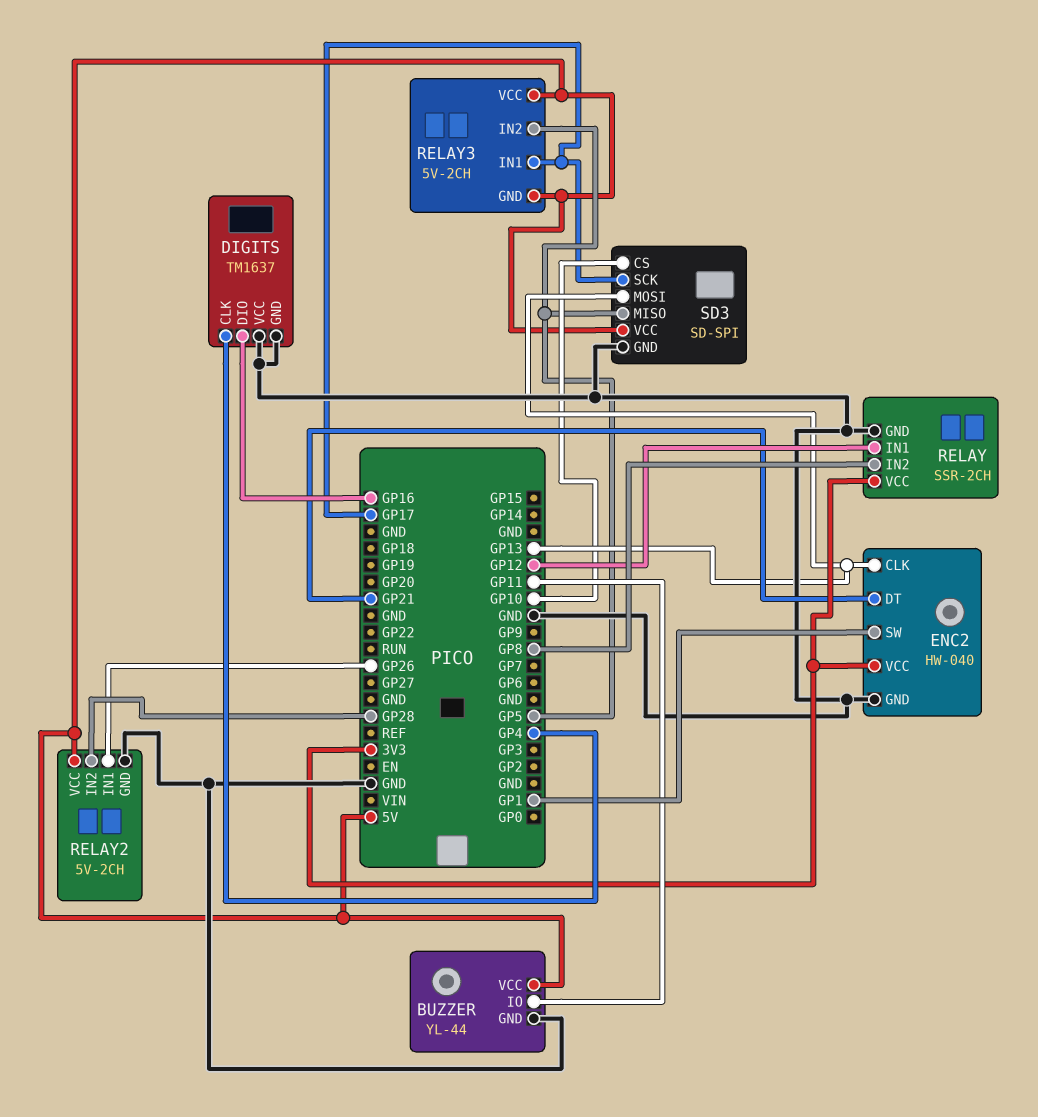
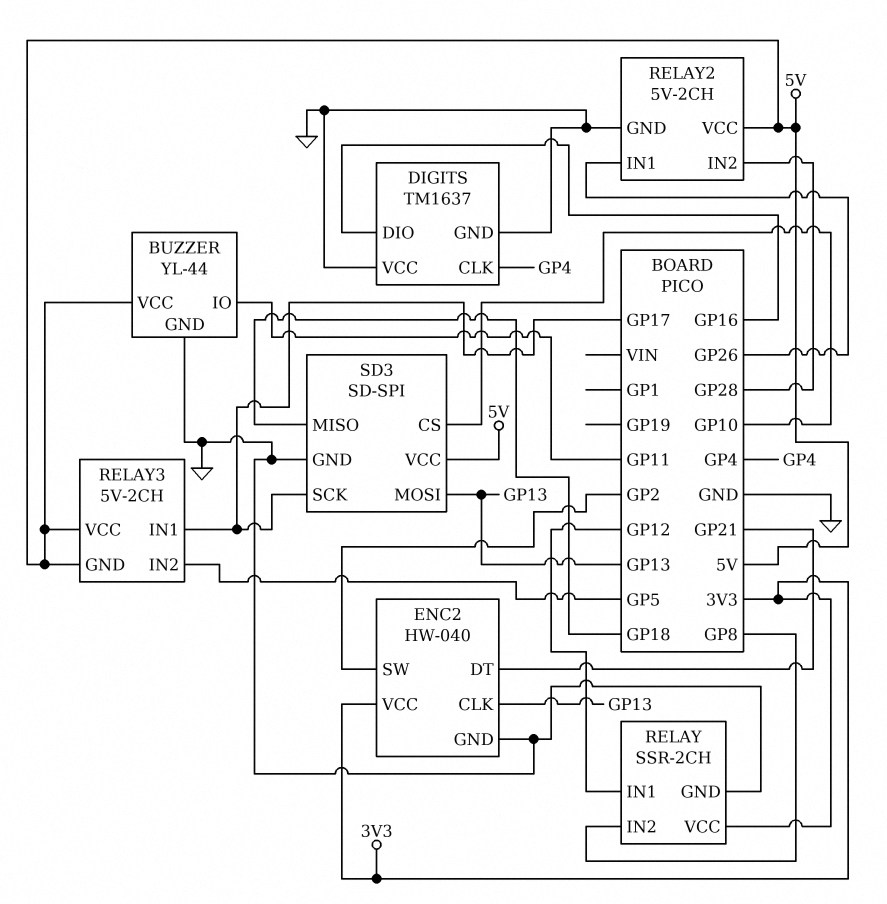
ENC2 pin SW: GP1 -> GP2
SD3 pin MISO: GP5 -> GP18

